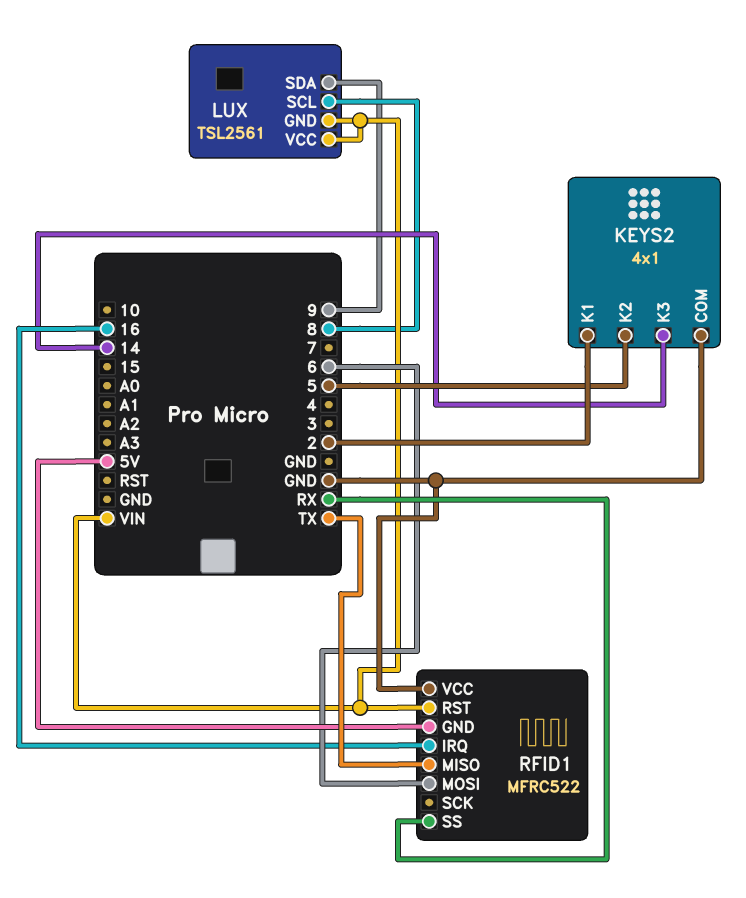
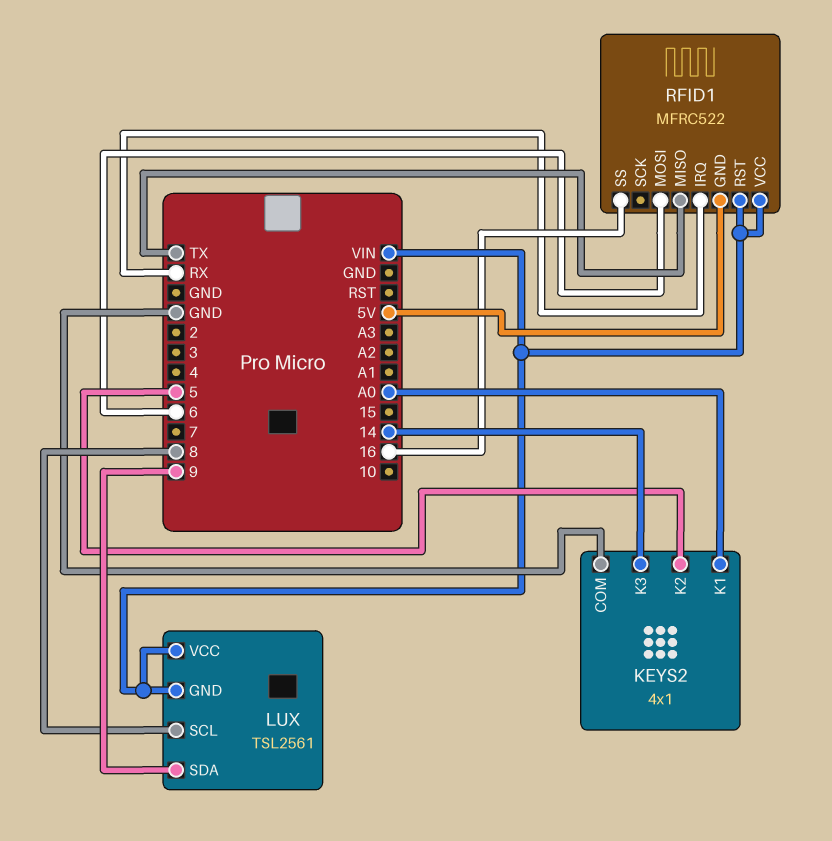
KEYS2 pin K1: 2 -> A0
RFID1 pin IRQ: 16 -> RX
RFID1 pin SS: RX -> 16
RFID1 pin VCC: GND -> VIN

